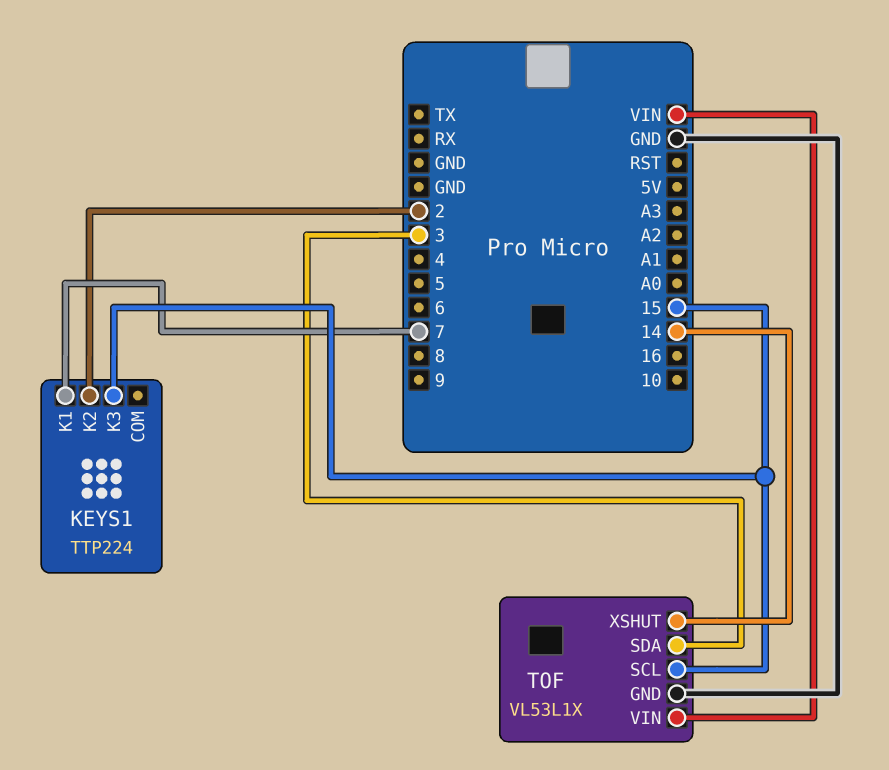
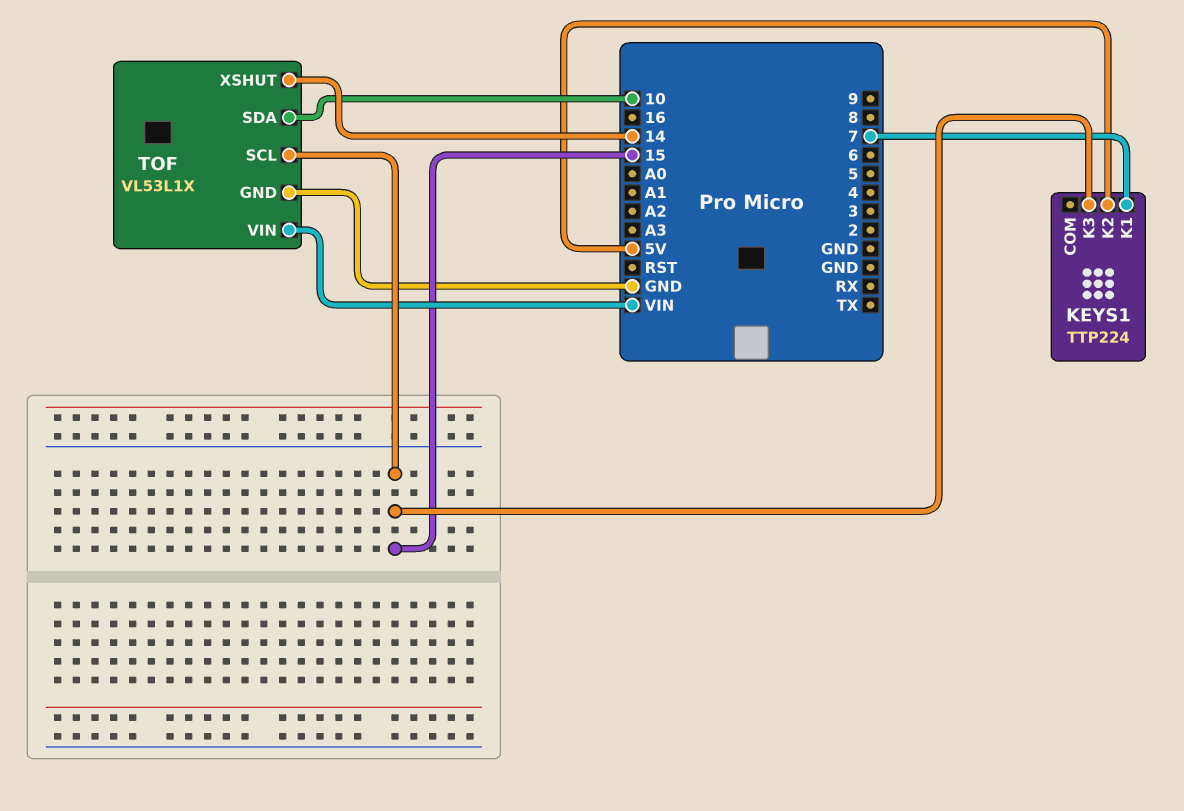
KEYS1 pin K2: 2 -> 5V
TOF pin SDA: 3 -> 10

